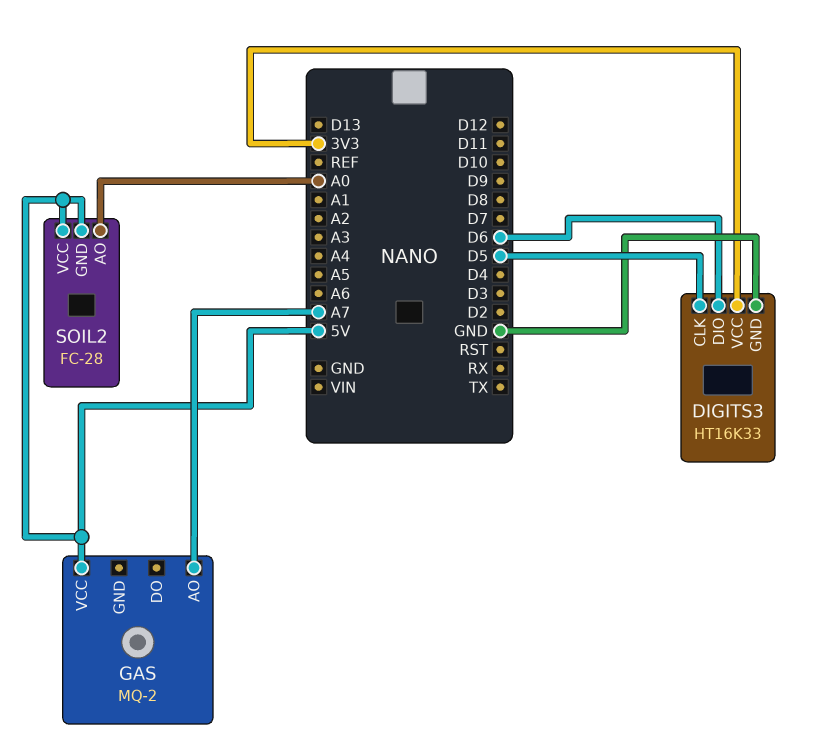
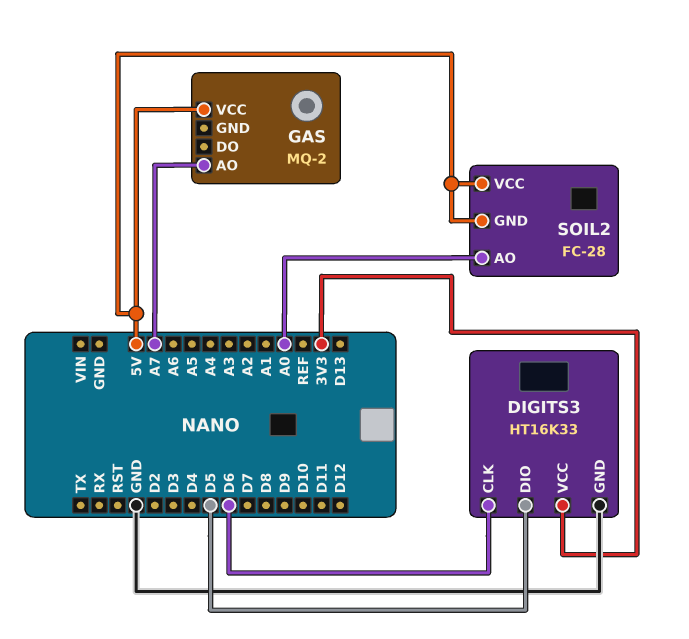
DIGITS3 pin CLK: D5 -> D6
DIGITS3 pin DIO: D6 -> D5

